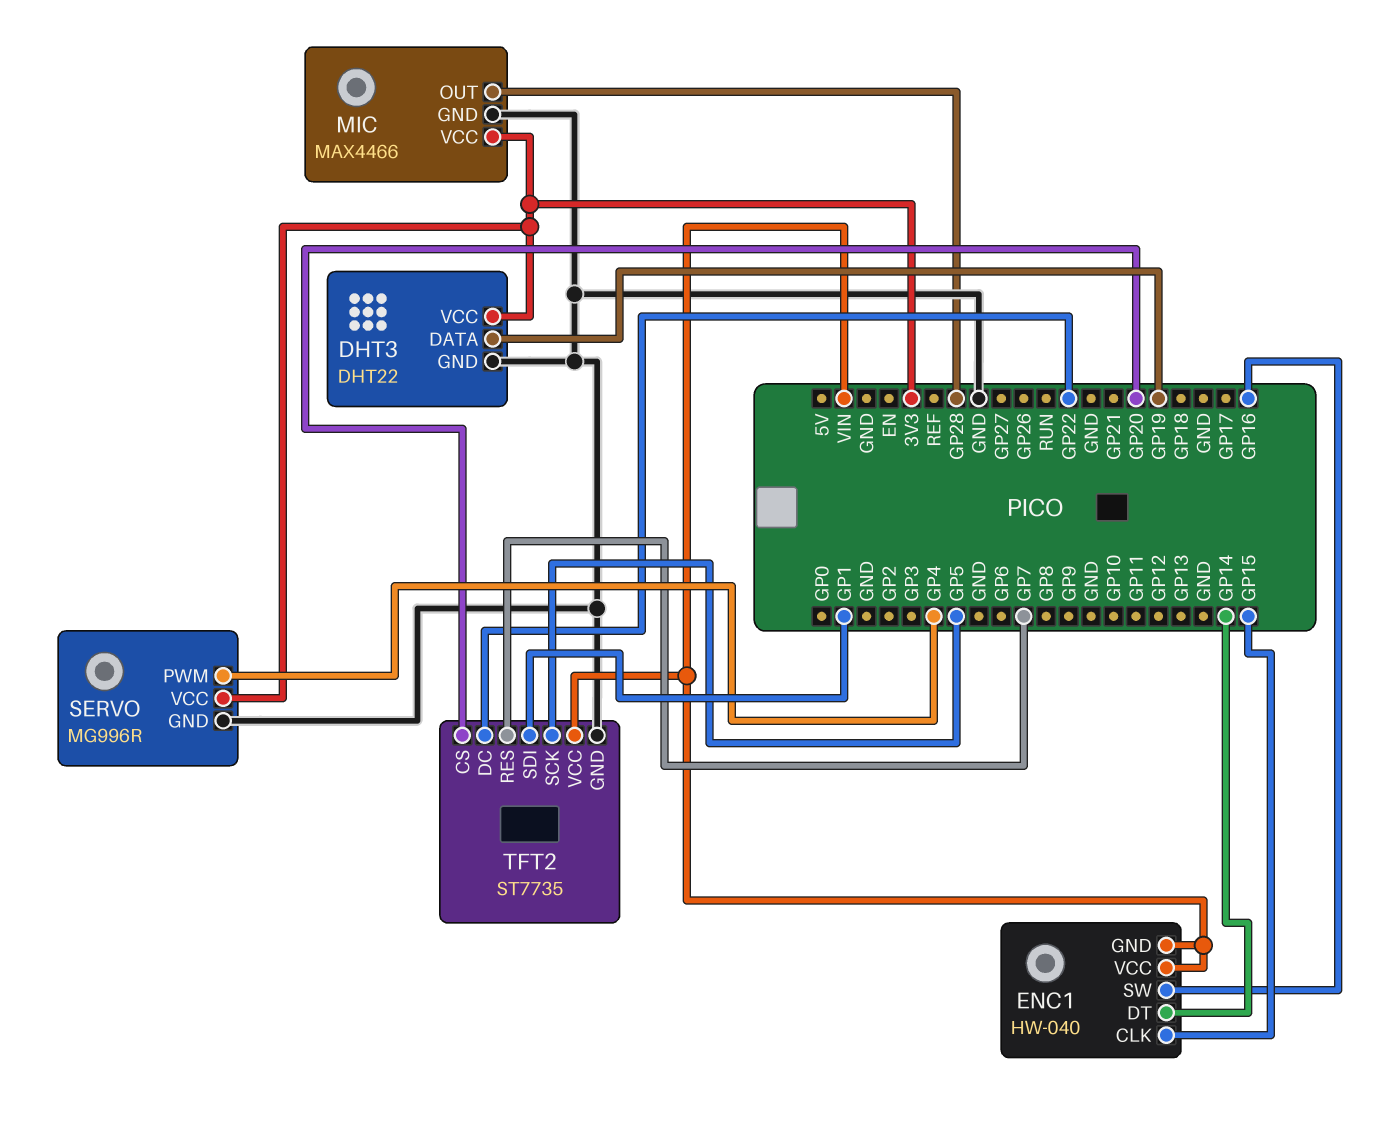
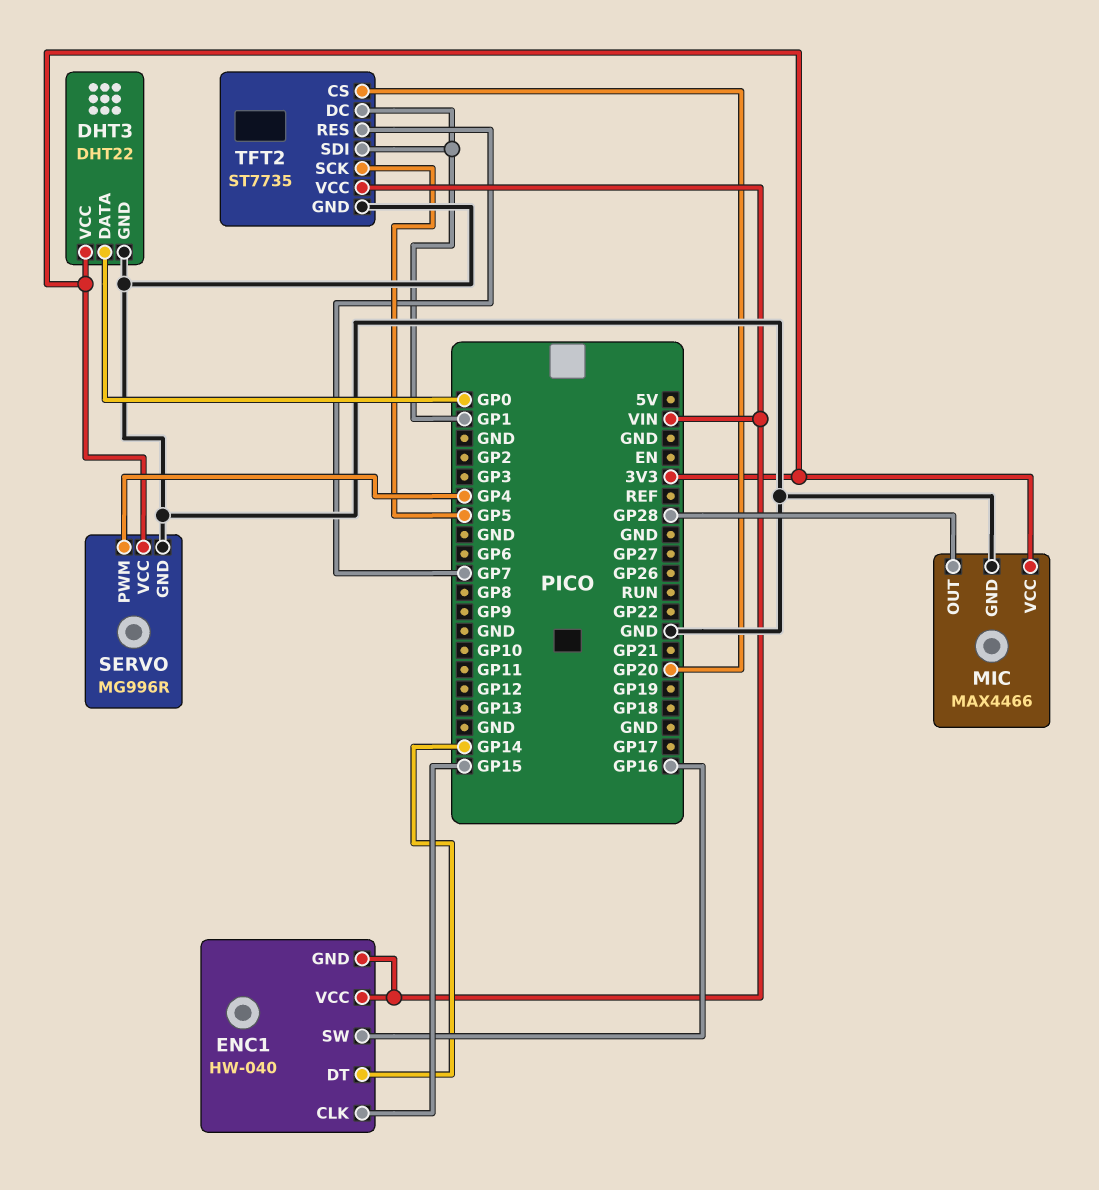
DHT3 pin DATA: GP19 -> GP0
TFT2 pin DC: GP22 -> GP1

